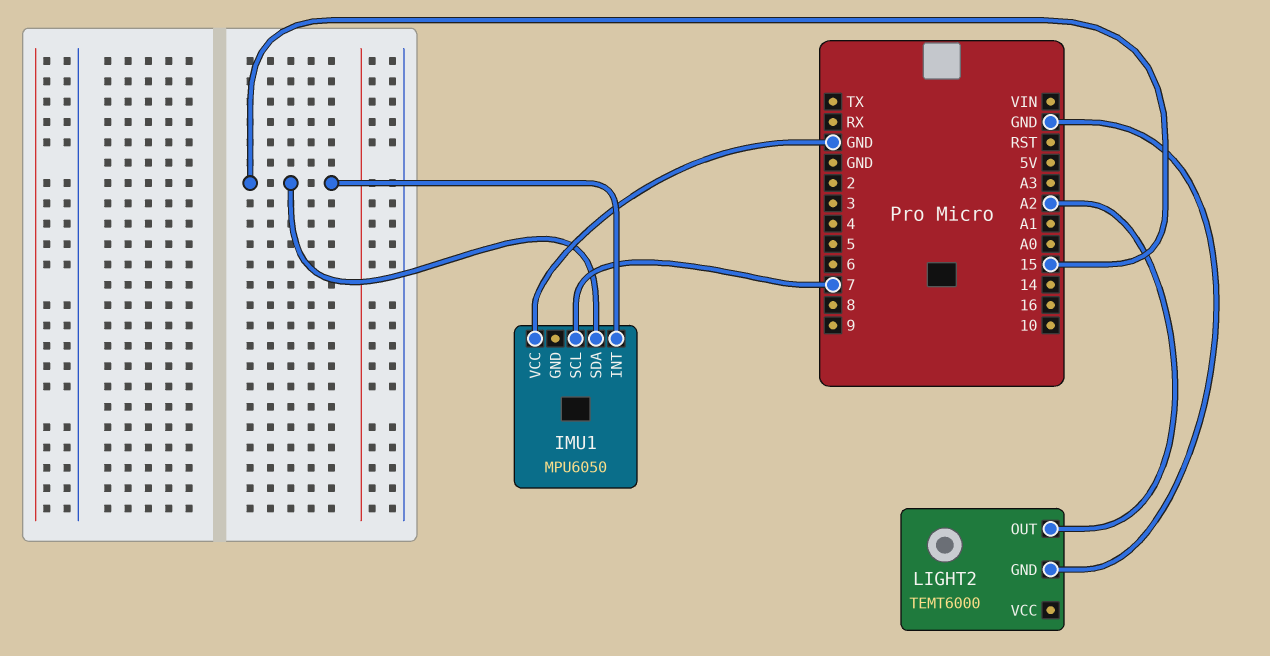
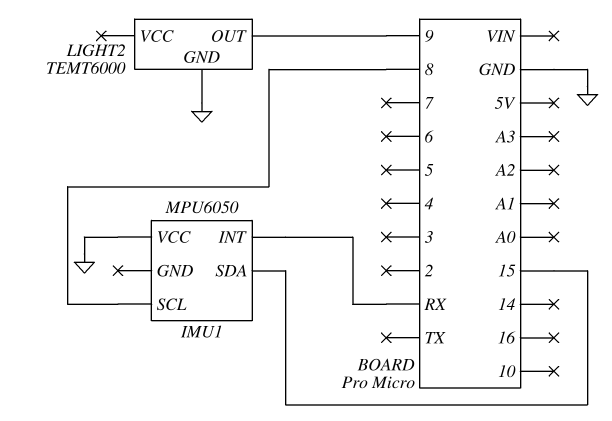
IMU1 pin INT: 15 -> RX
IMU1 pin SCL: 7 -> 8
LIGHT2 pin OUT: A2 -> 9

